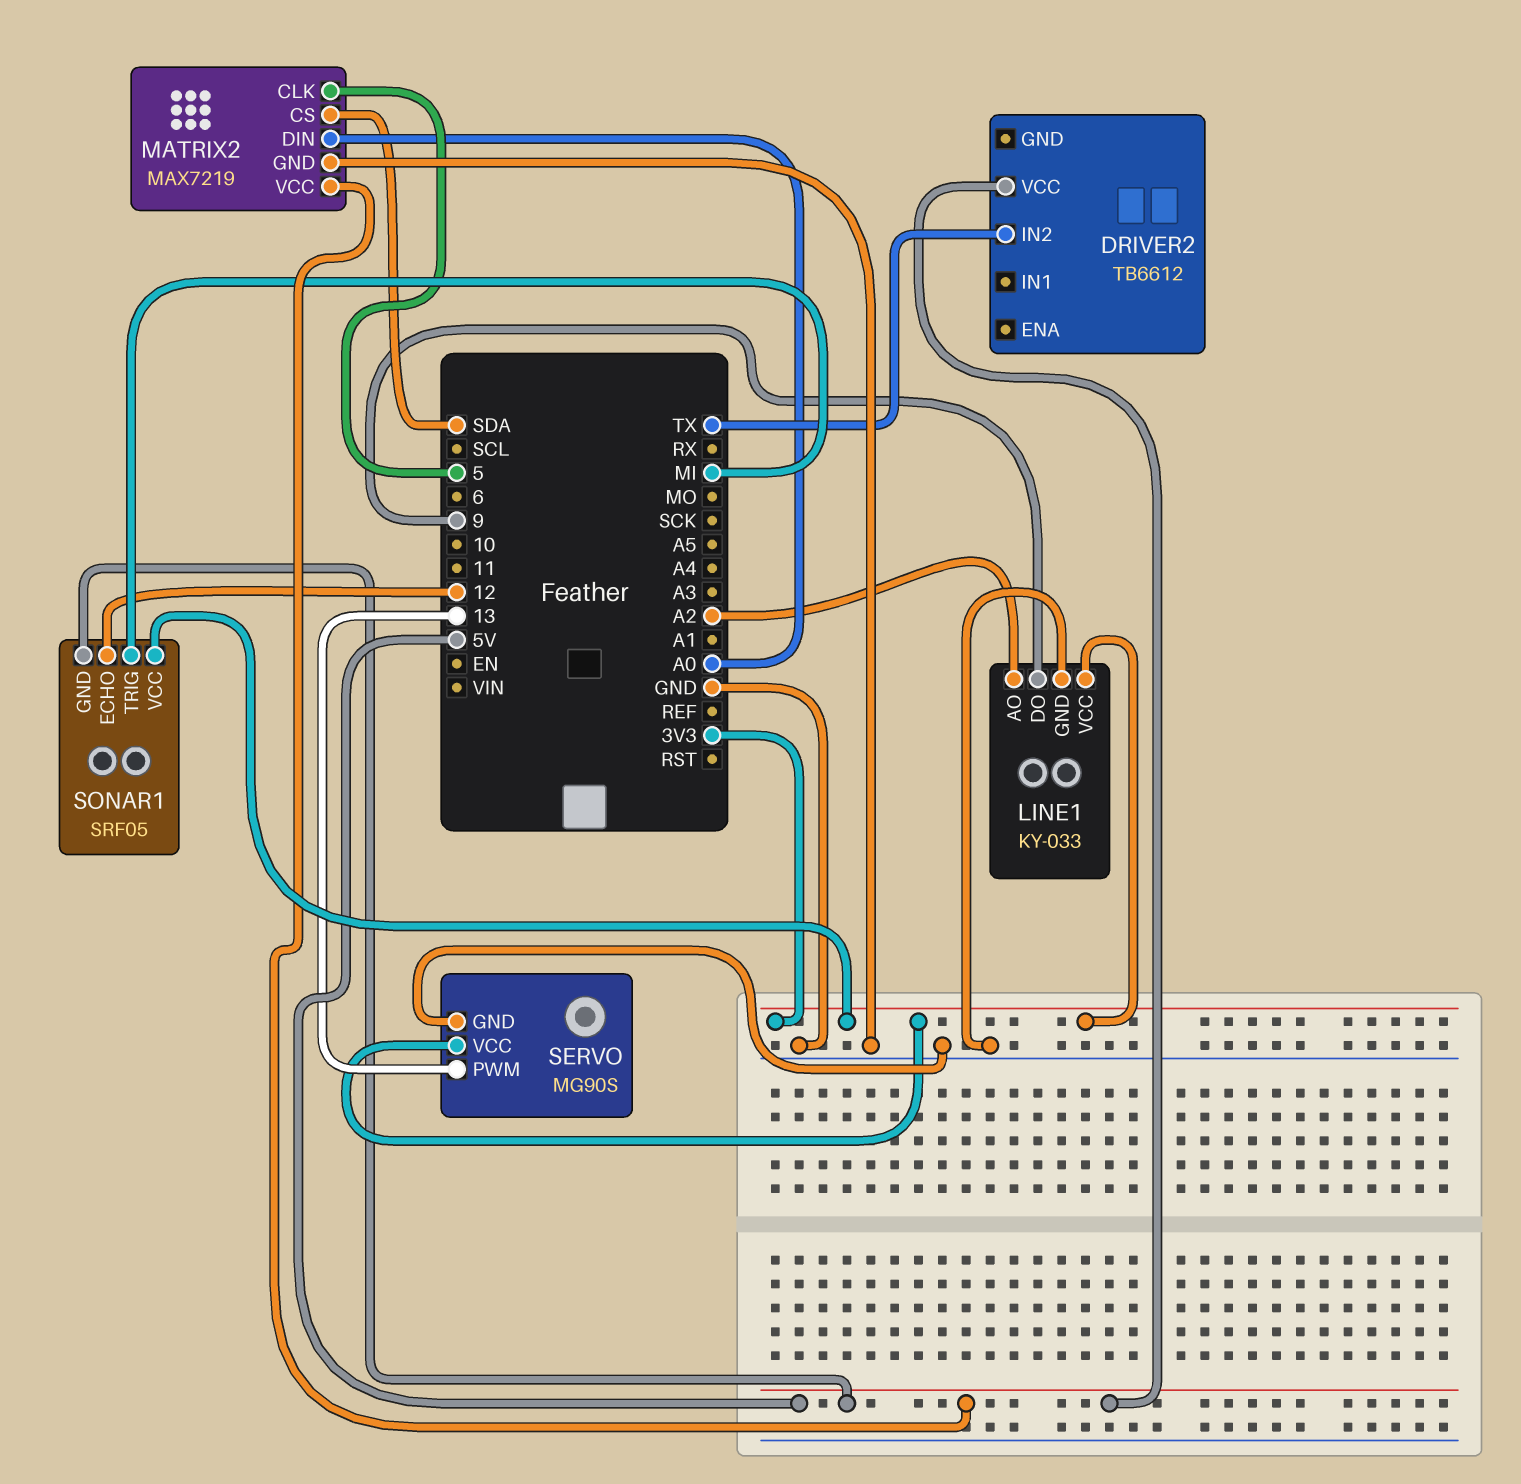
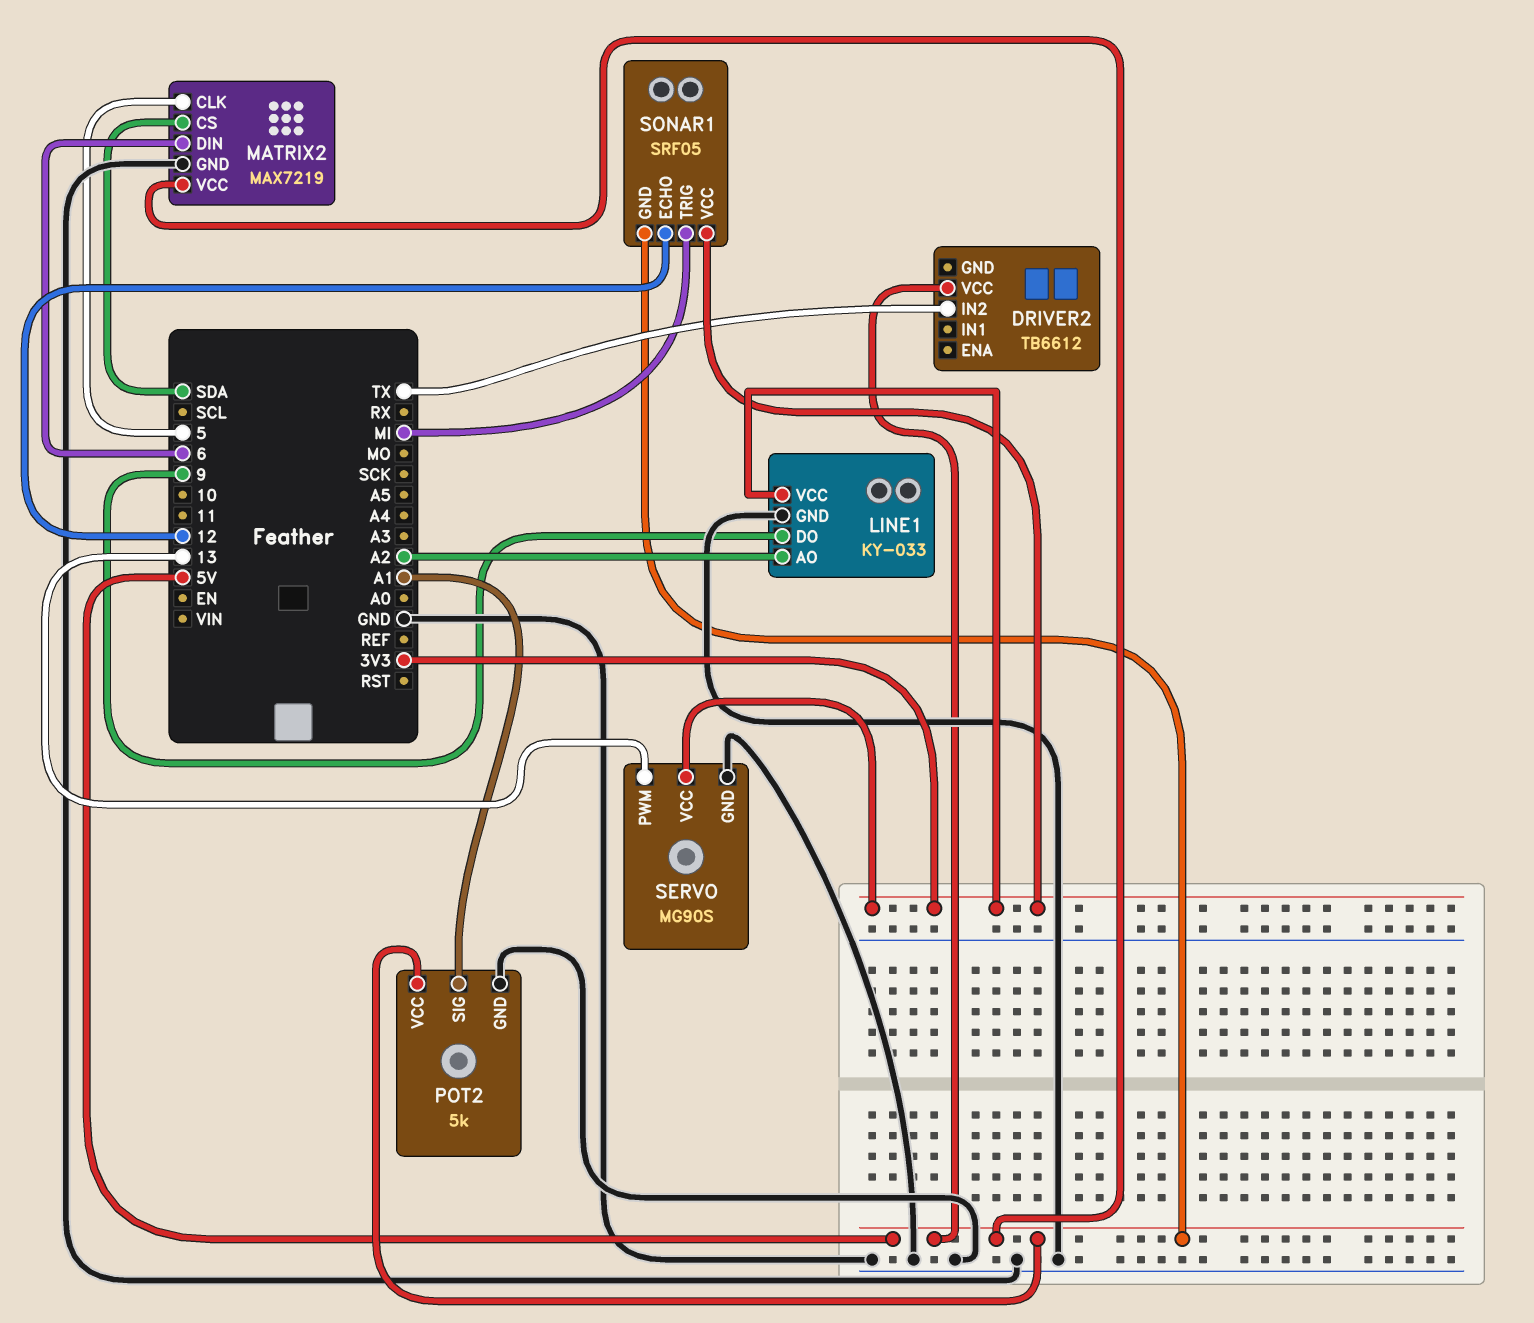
MATRIX2 pin DIN: A0 -> 6
POT2: none -> 5k
POT2 pin GND: none -> GND
POT2 pin SIG: none -> A1
POT2 pin VCC: none -> 5V

